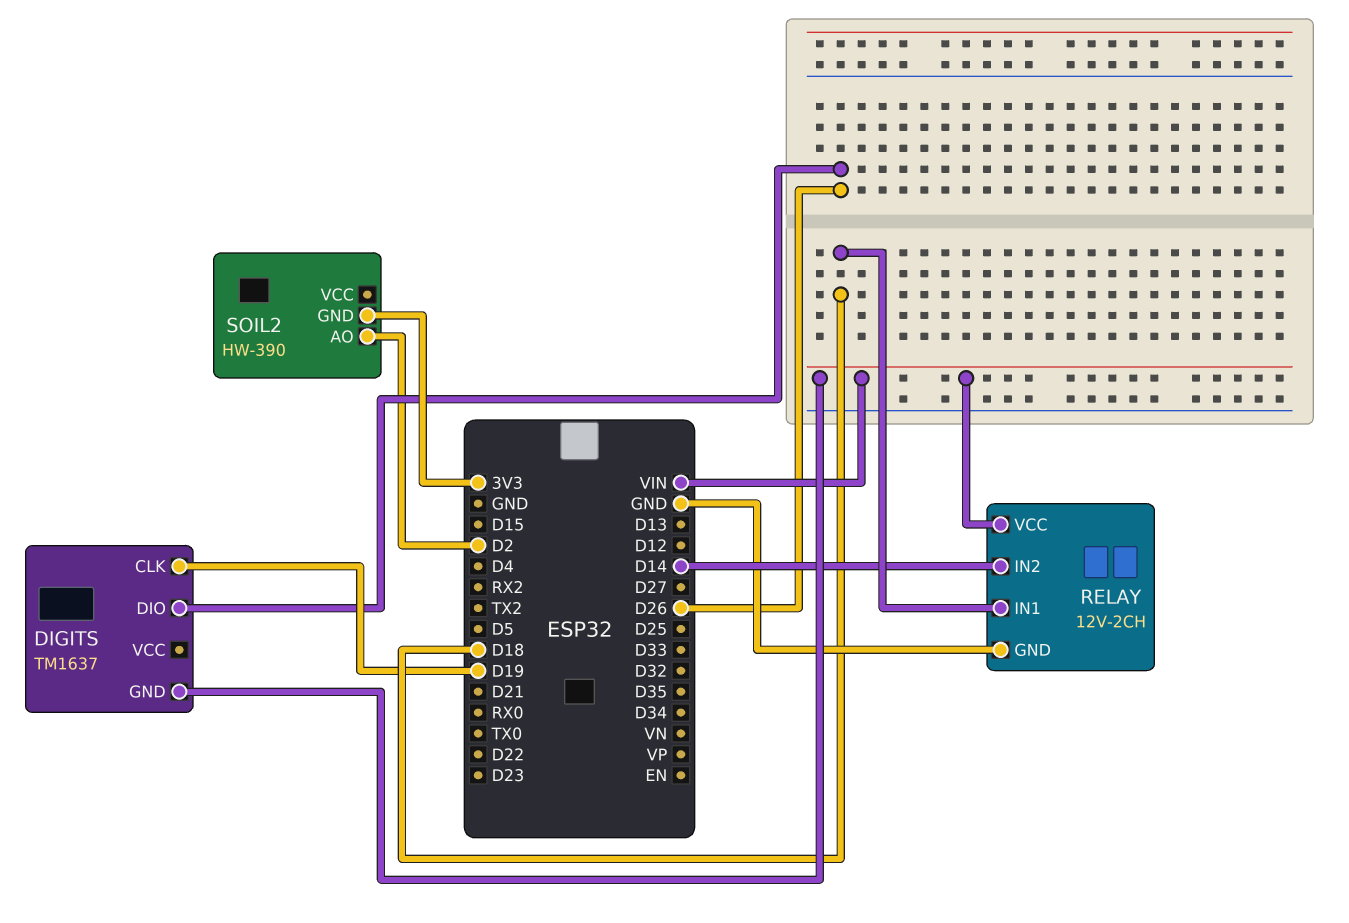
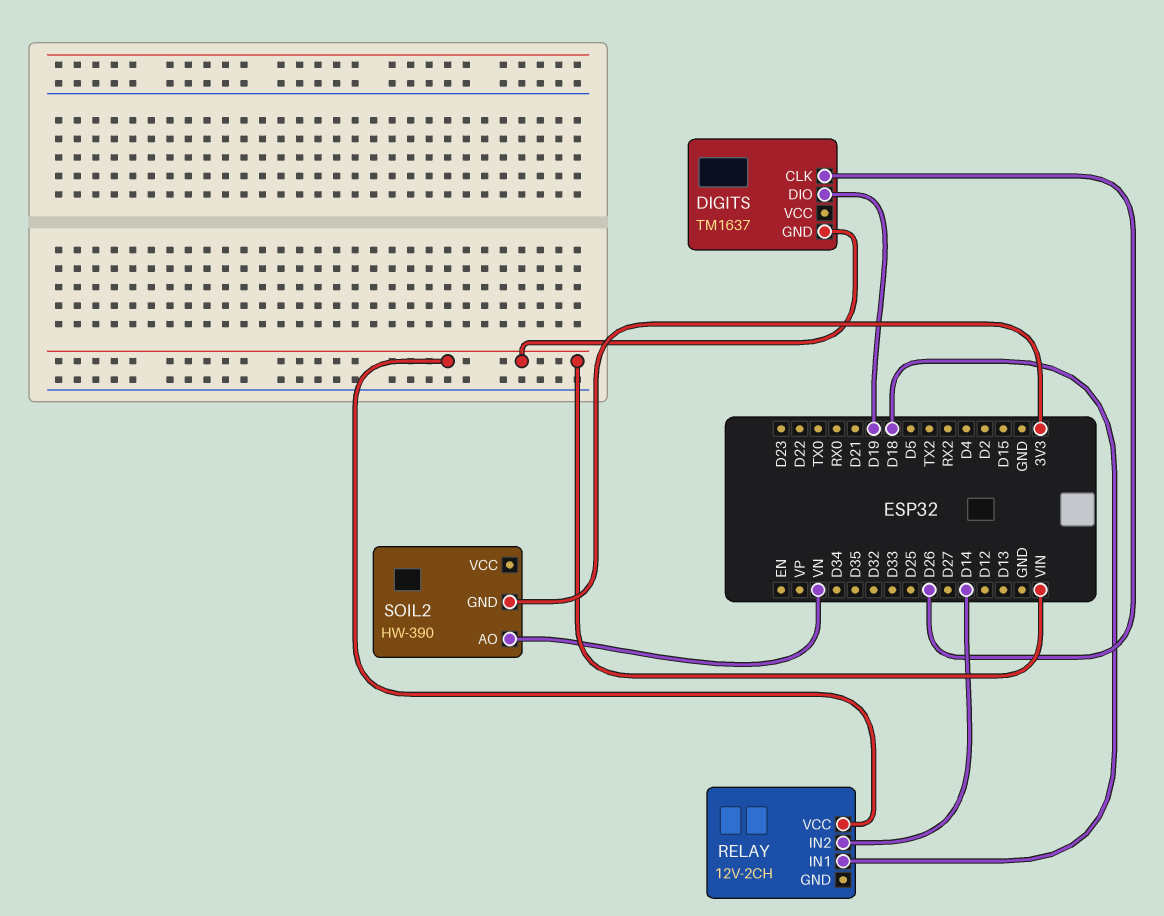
DIGITS pin CLK: D19 -> D26
DIGITS pin DIO: D26 -> D19
RELAY pin GND: GND -> none
SOIL2 pin AO: D2 -> VN

